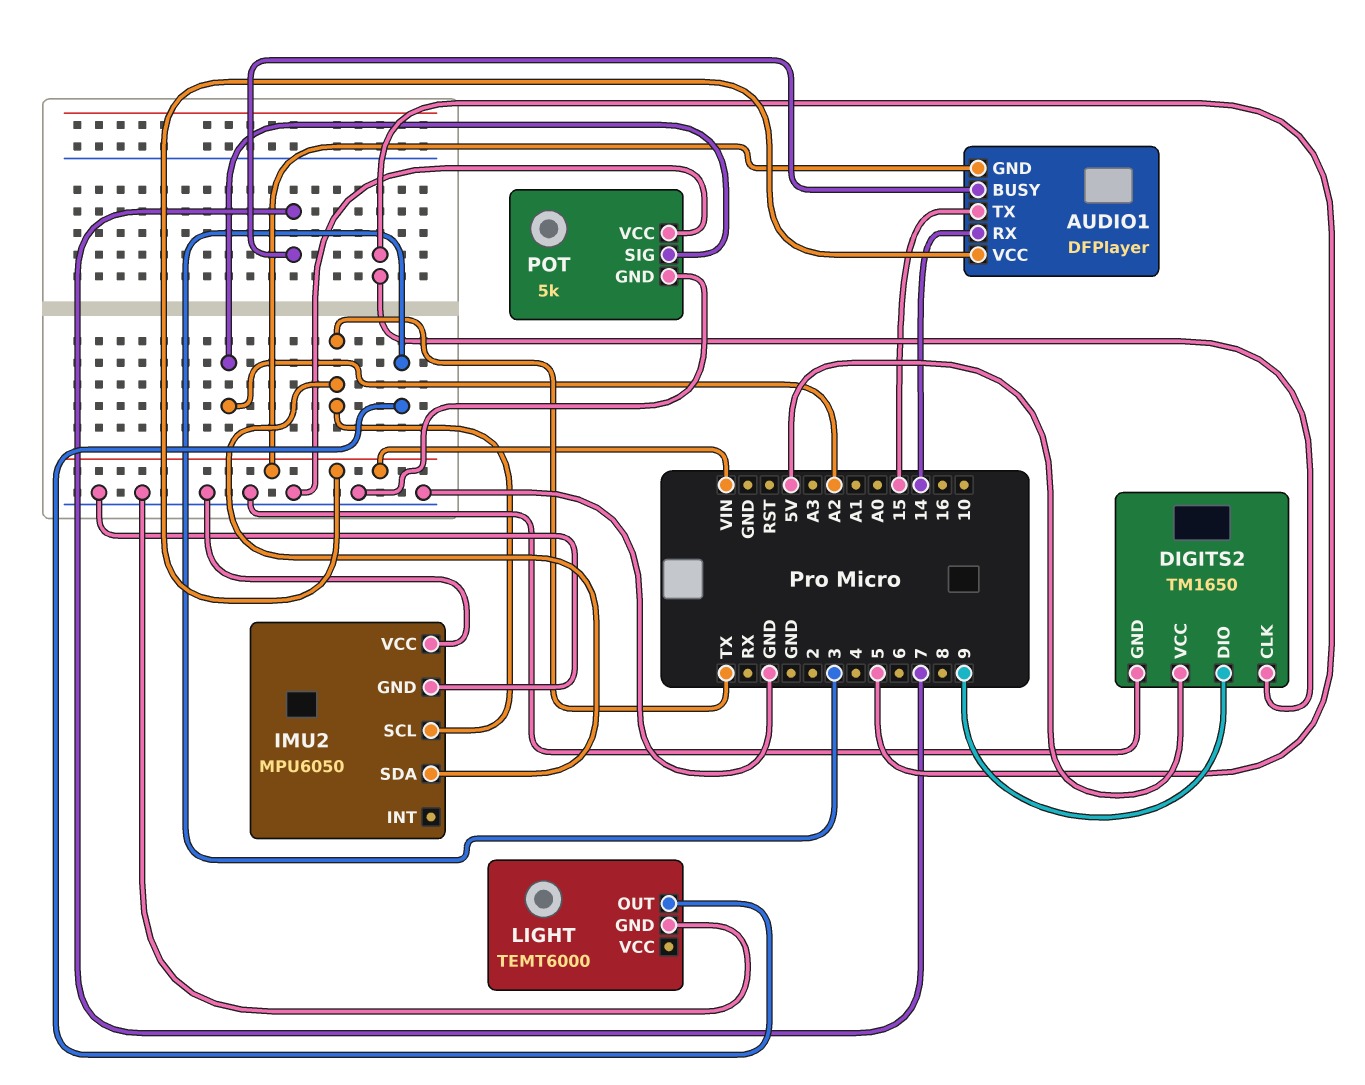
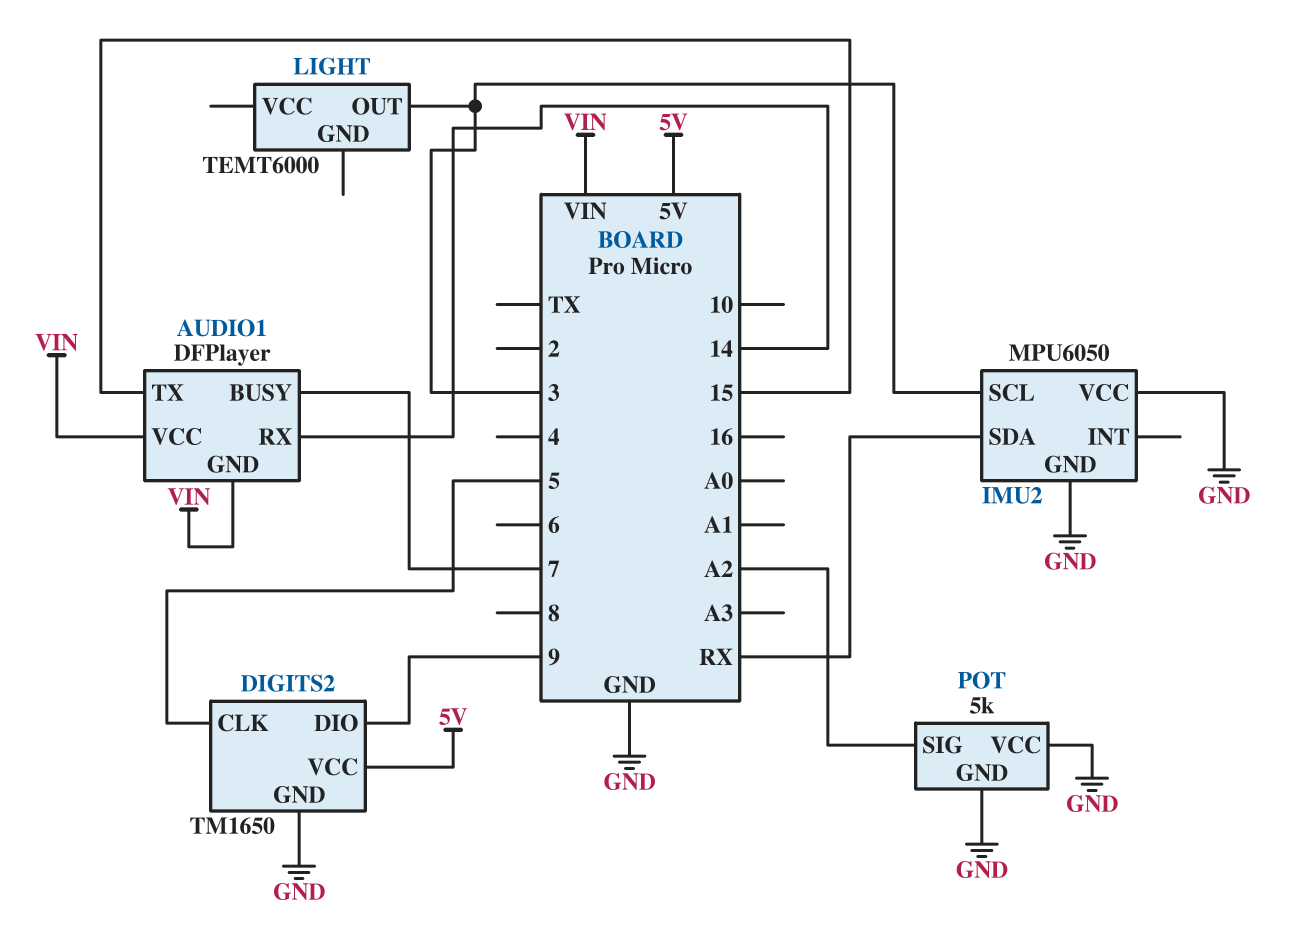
IMU2 pin SCL: TX -> 3
IMU2 pin SDA: TX -> RX
LIGHT pin GND: GND -> none

